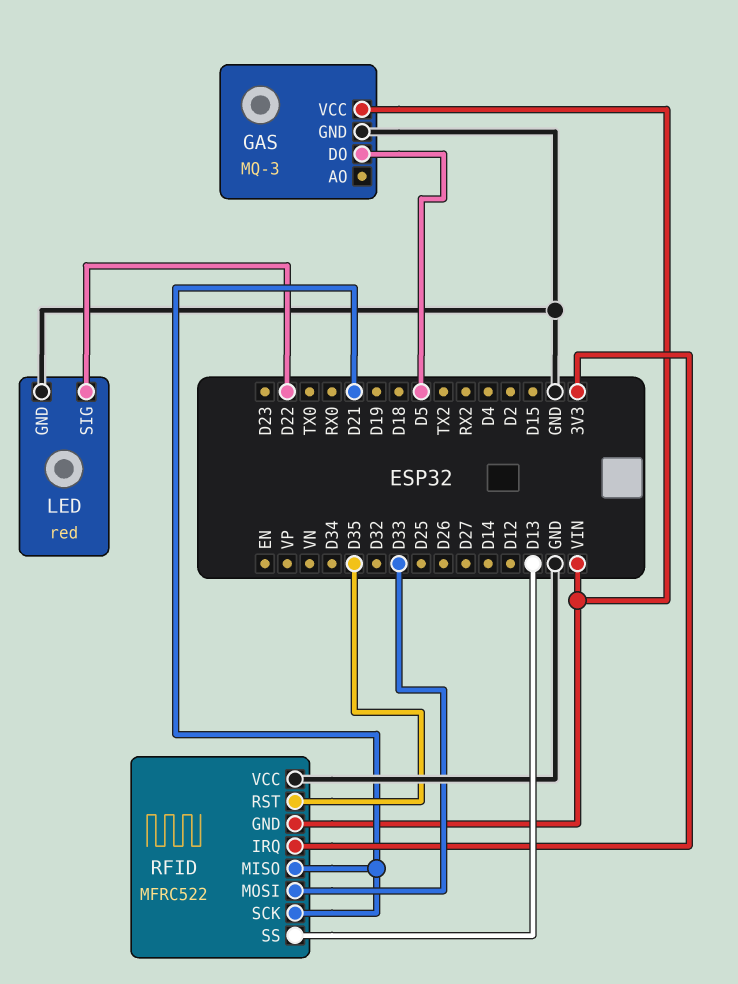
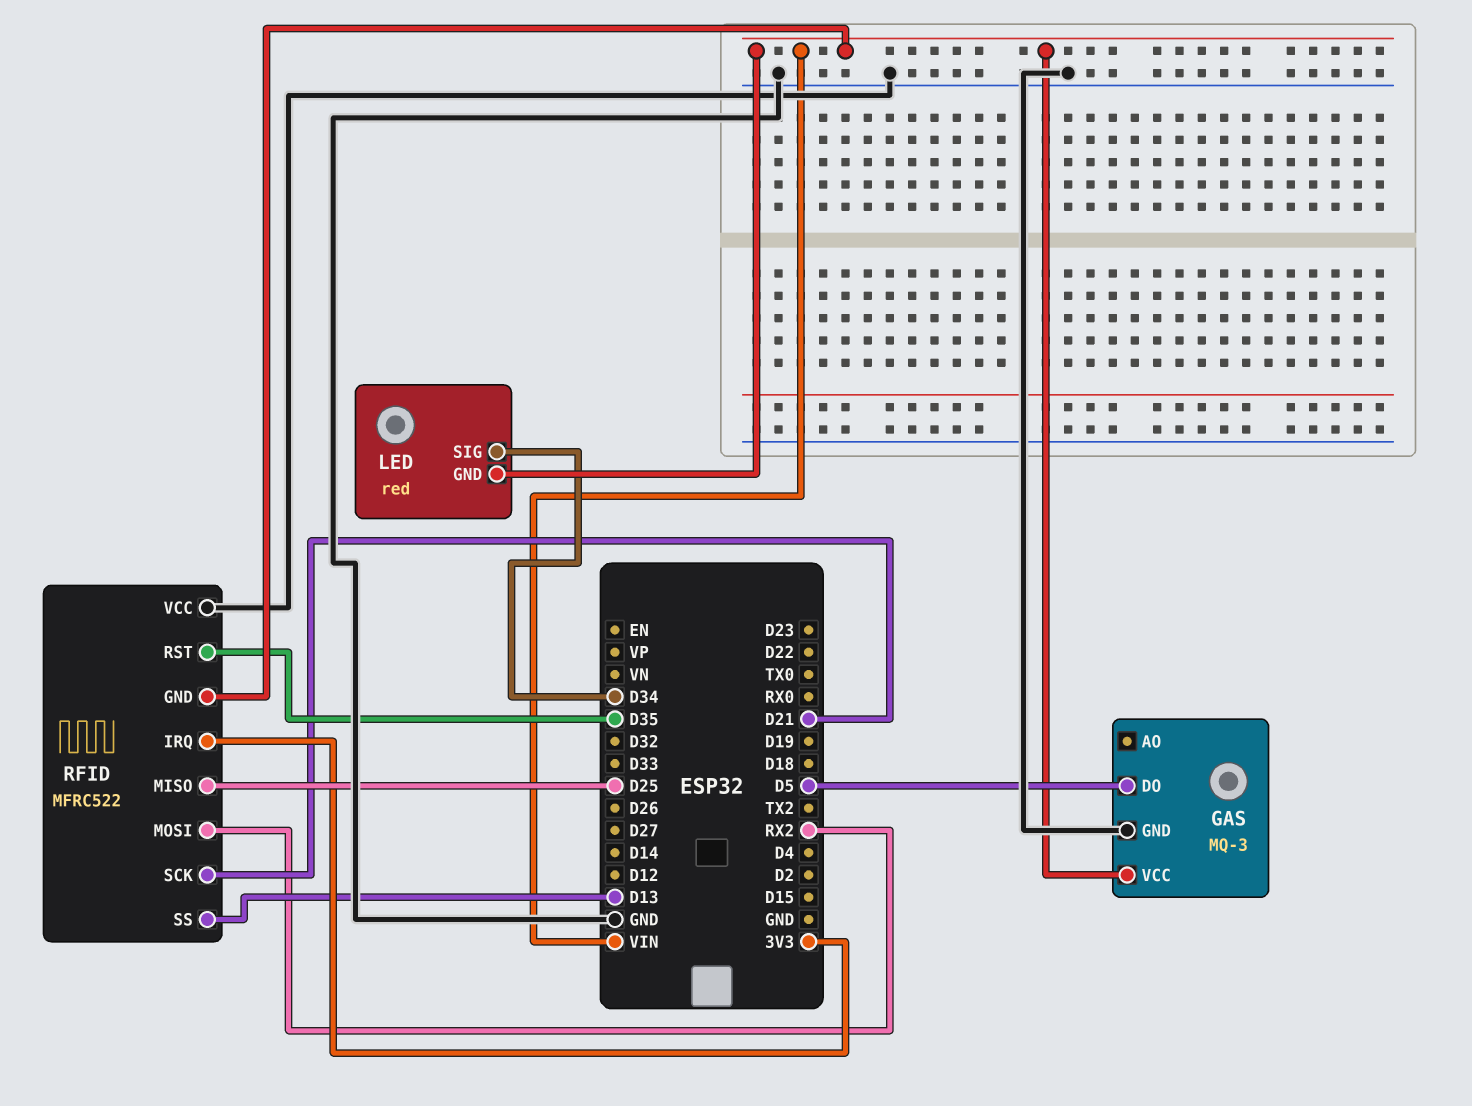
LED pin GND: GND -> VIN
LED pin SIG: D22 -> D34
RFID pin MISO: D21 -> D25
RFID pin MOSI: D33 -> RX2

